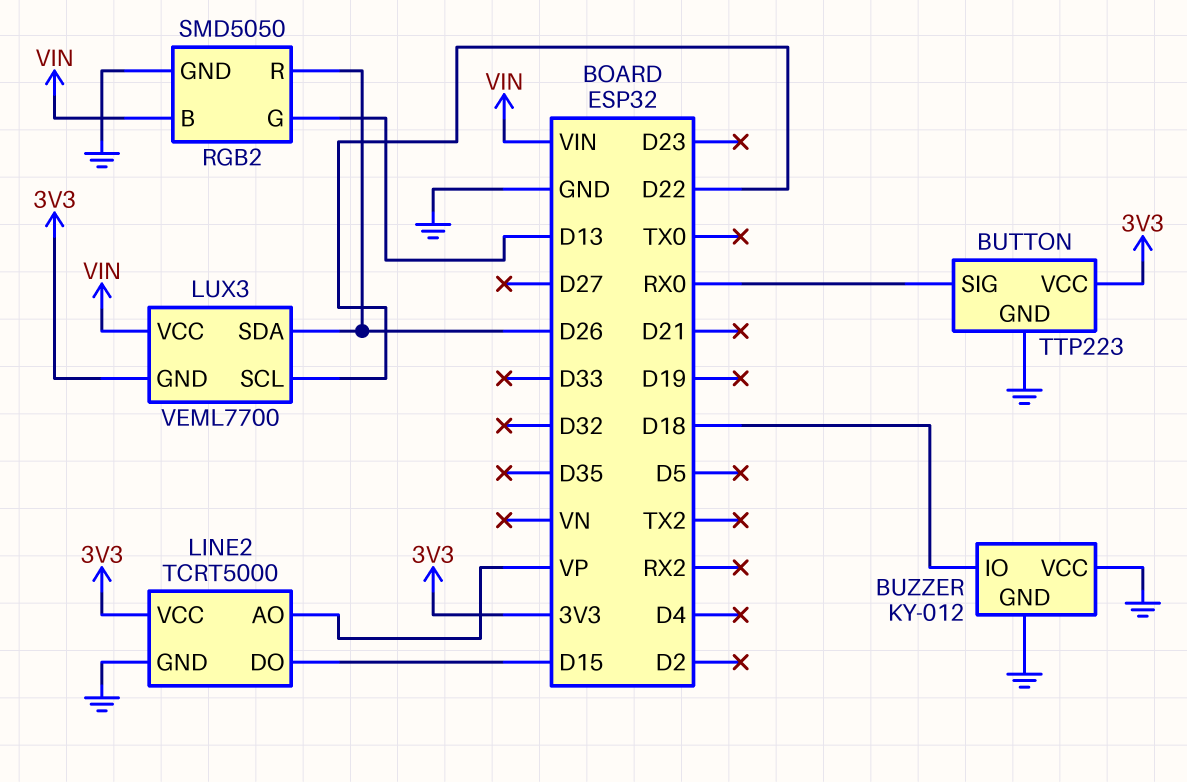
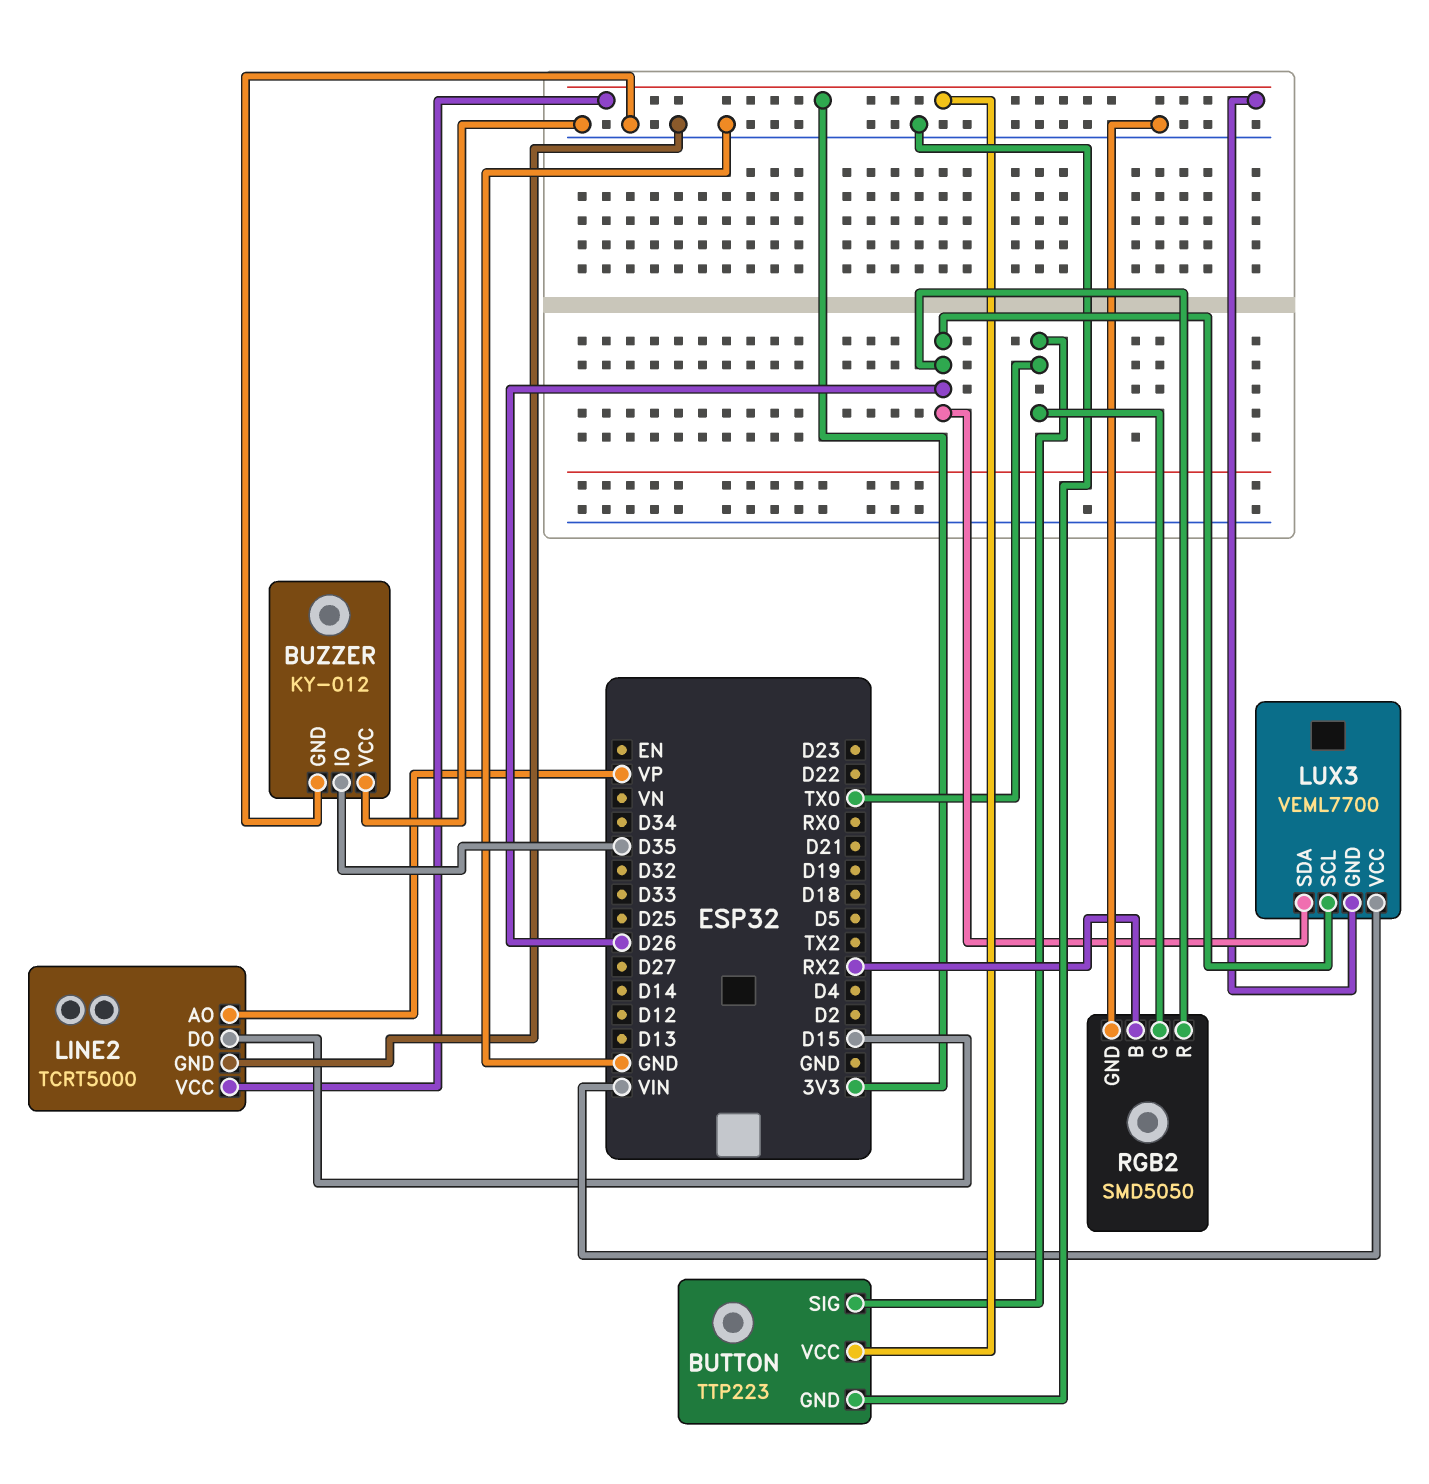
BUTTON pin SIG: RX0 -> TX0
BUZZER pin IO: D18 -> D35
LUX3 pin SCL: D22 -> D26
RGB2 pin B: VIN -> RX2
RGB2 pin G: D13 -> TX0

